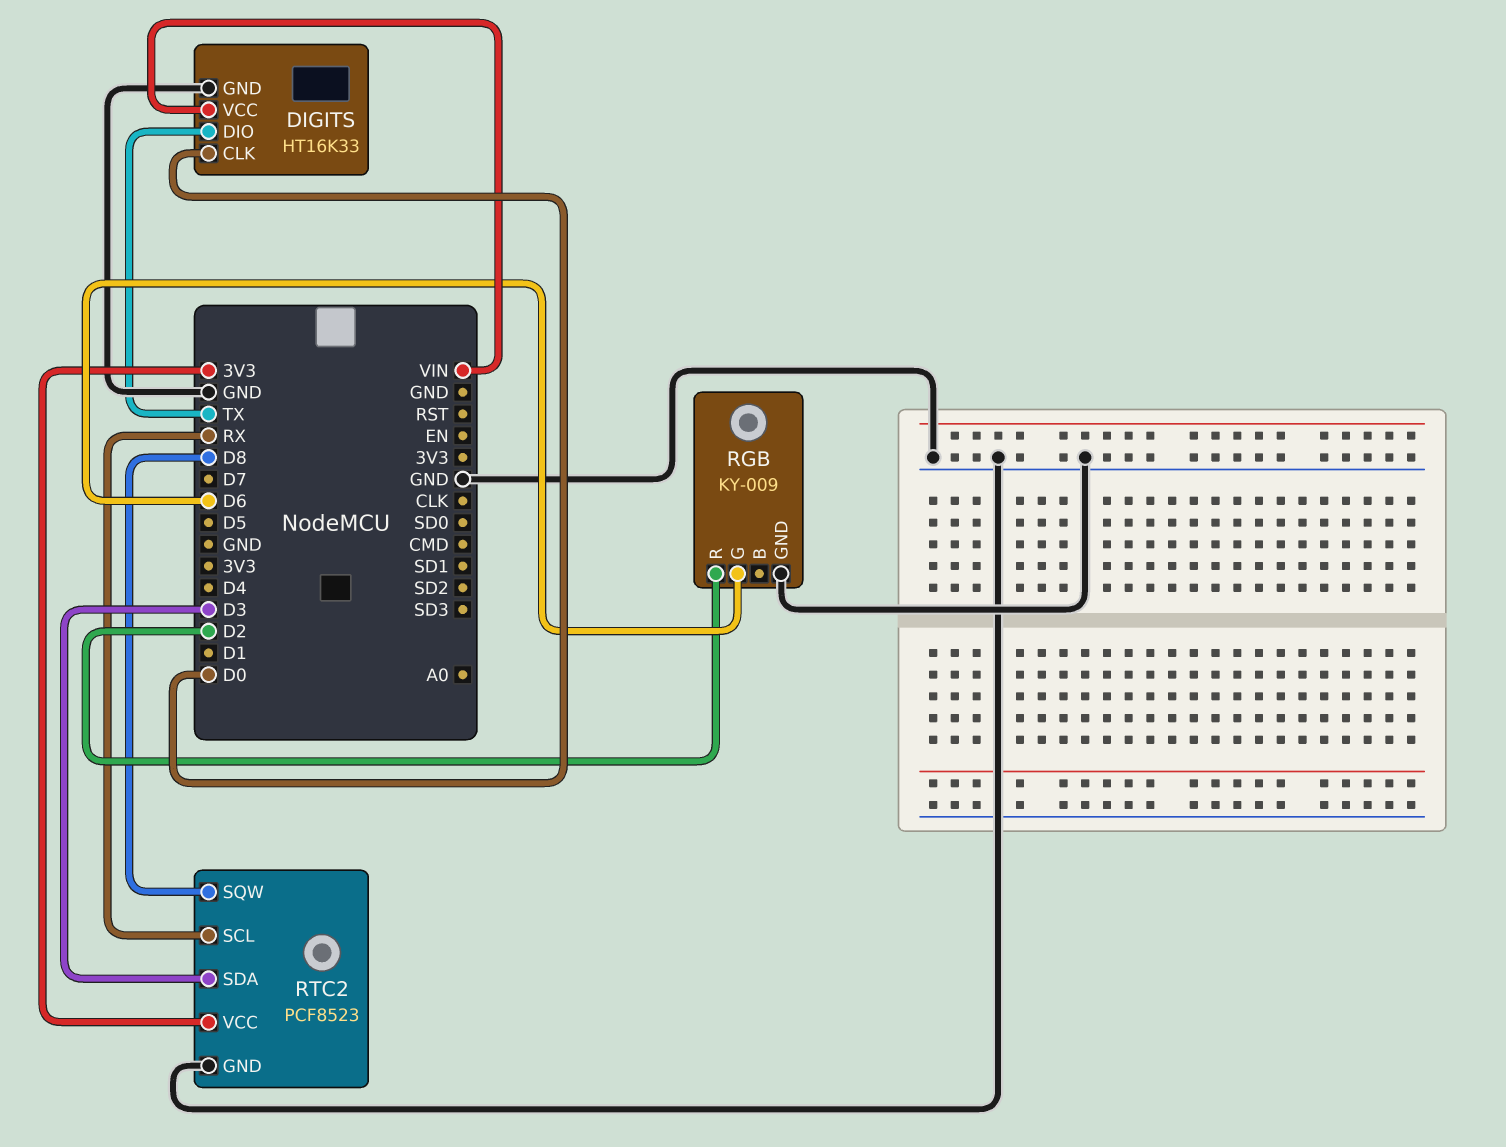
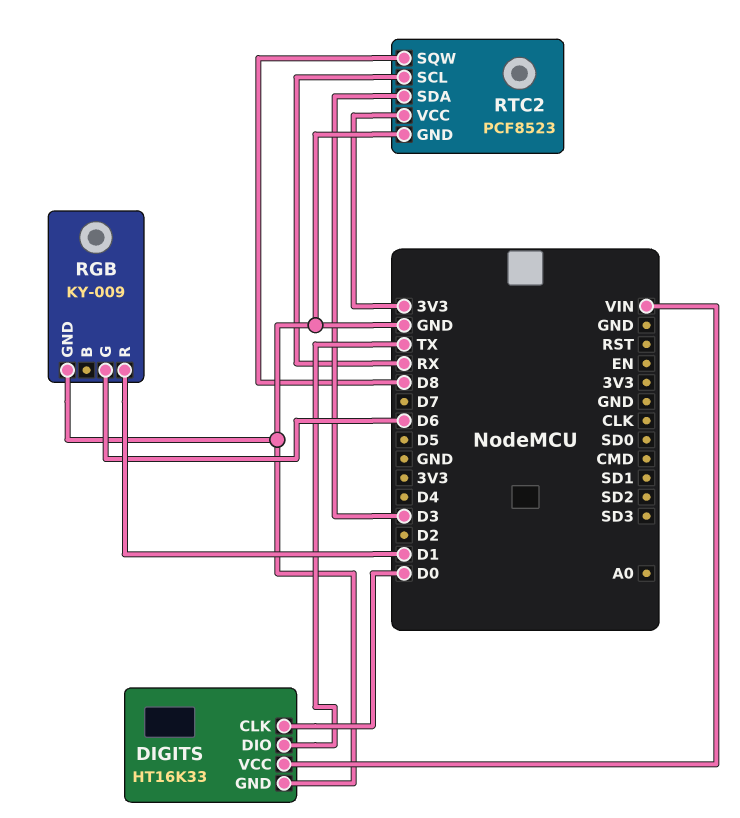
RGB pin R: D2 -> D1

